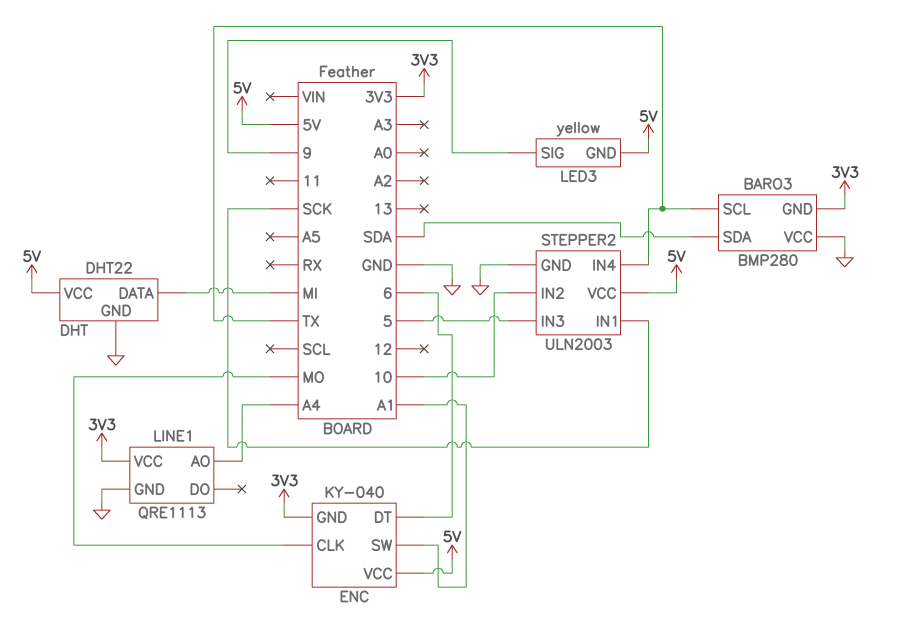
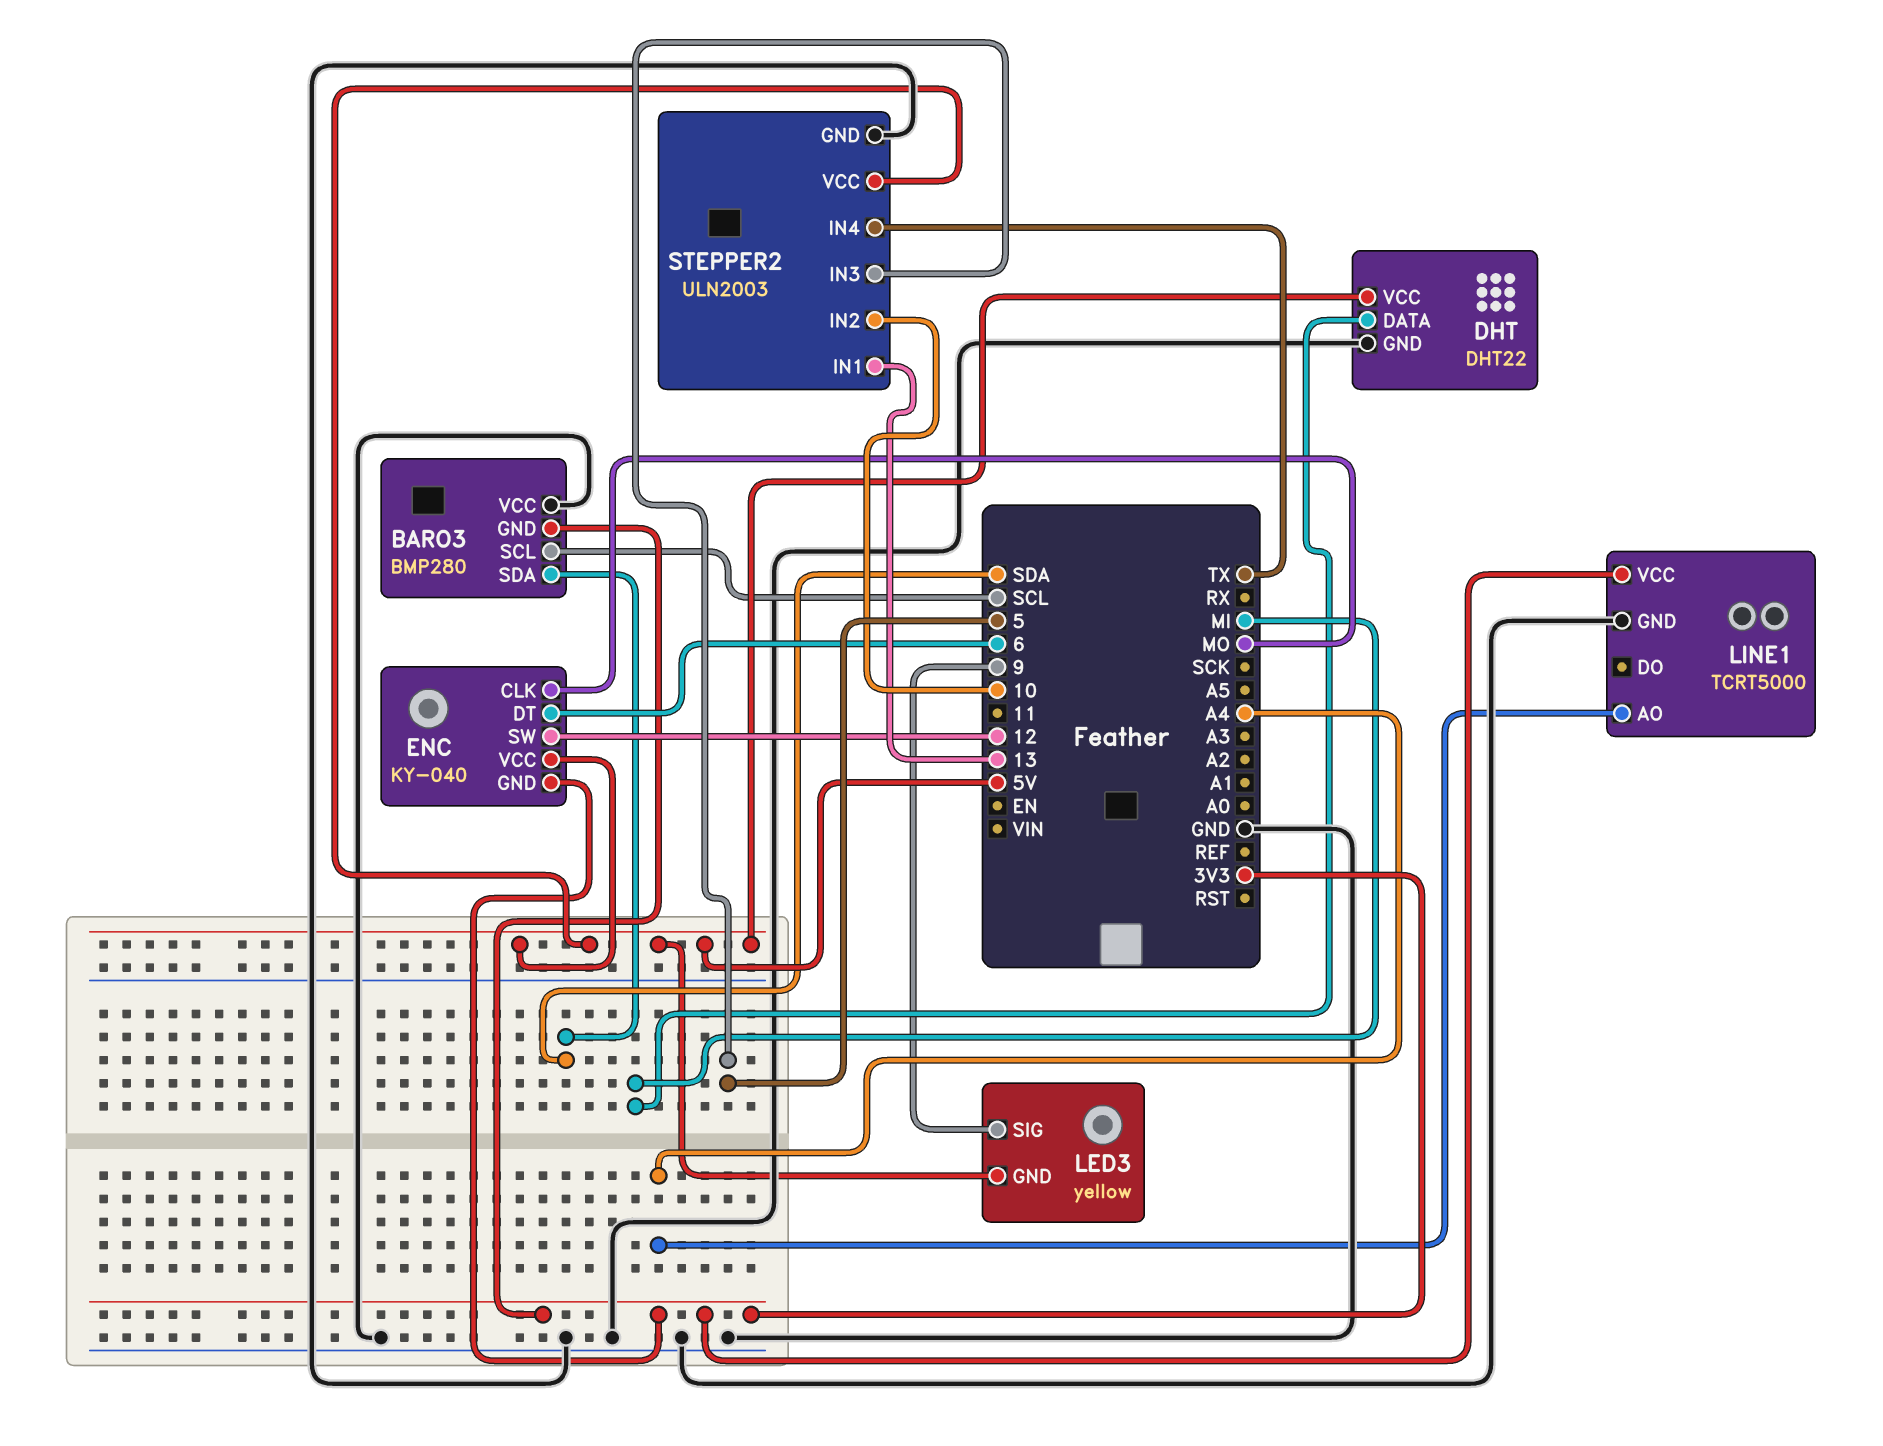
BARO3 pin SCL: TX -> SCL
ENC pin SW: A1 -> 12
LINE1: QRE1113 -> TCRT5000
STEPPER2 pin IN1: SCK -> 13

